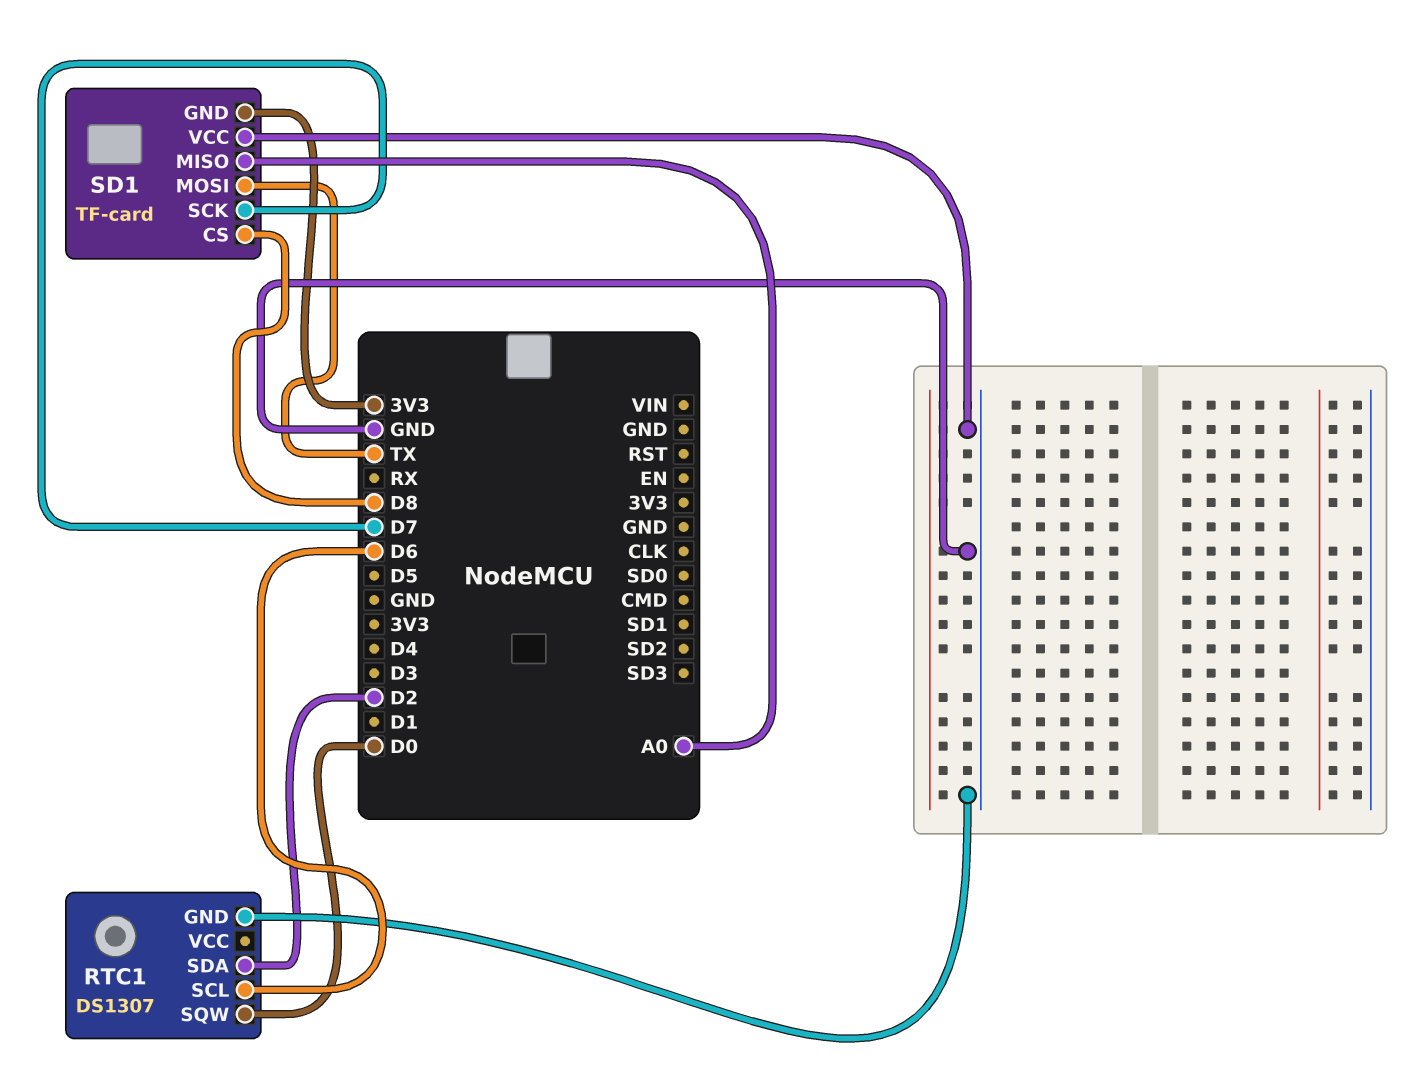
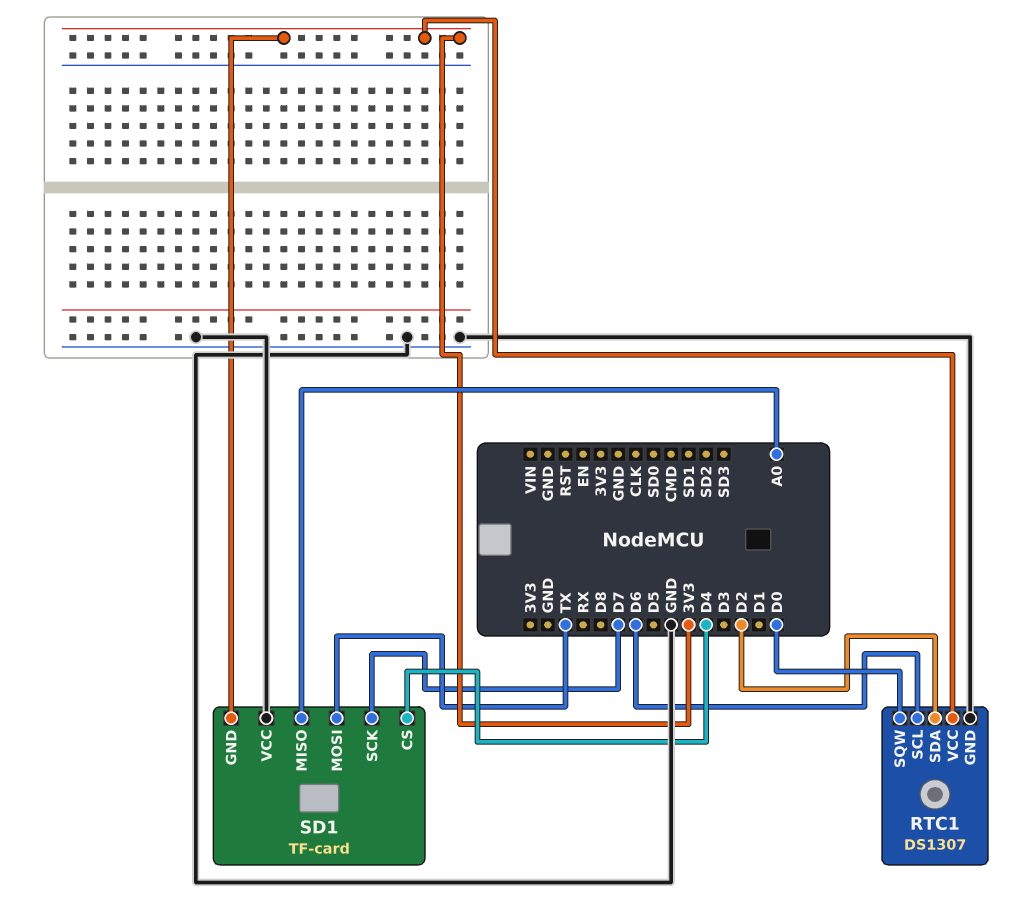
RTC1 pin VCC: none -> 3V3
SD1 pin CS: D8 -> D4

